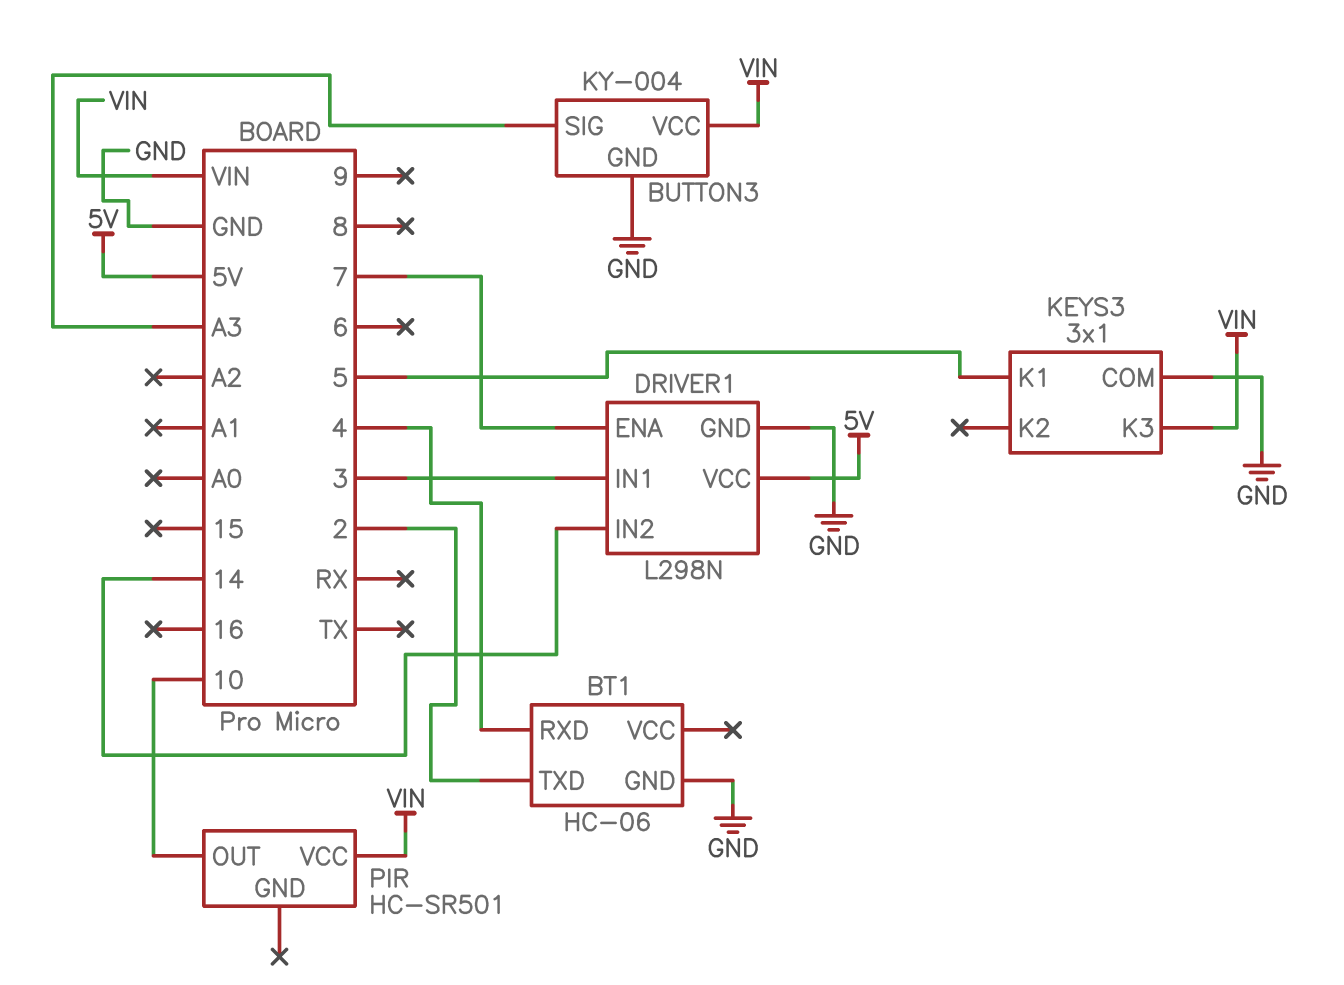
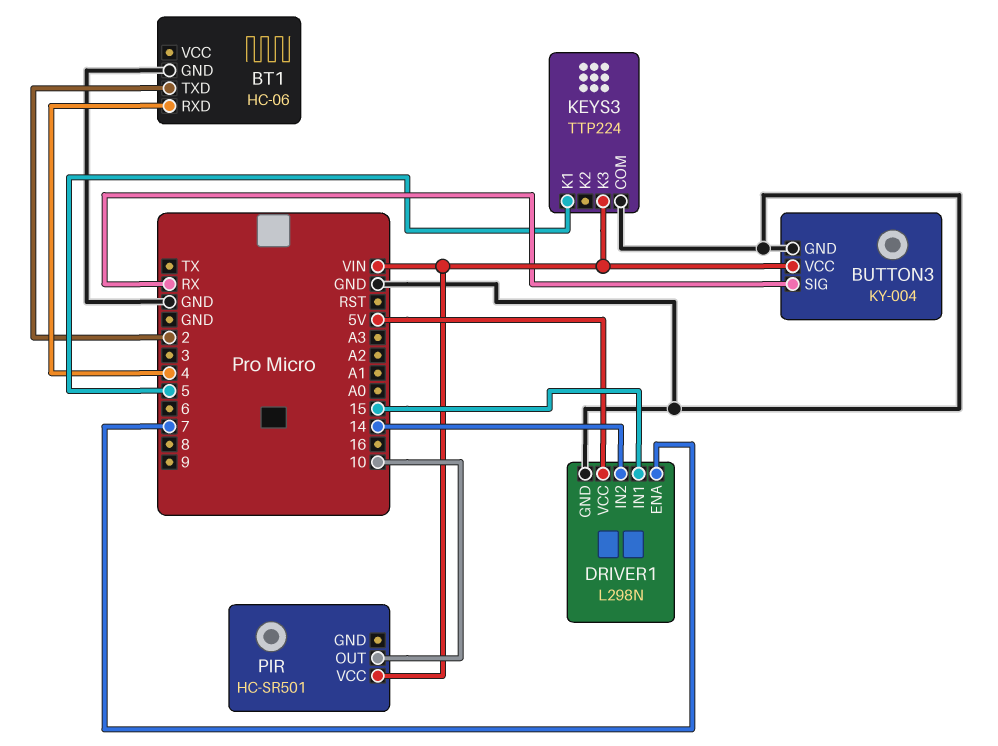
BUTTON3 pin SIG: A3 -> RX
DRIVER1 pin IN1: 3 -> 15
KEYS3: 3x1 -> TTP224

